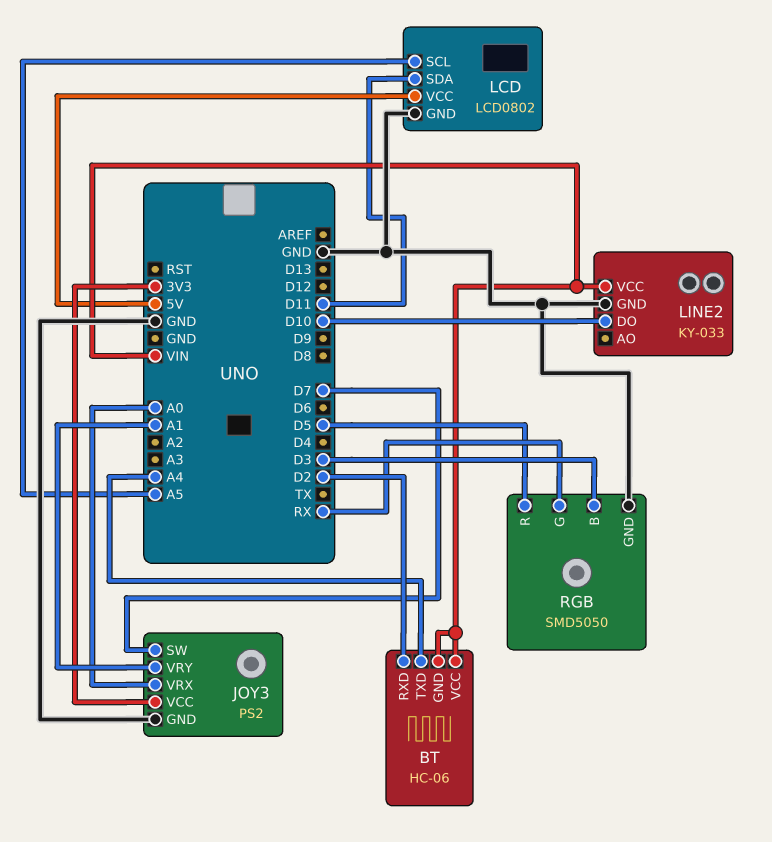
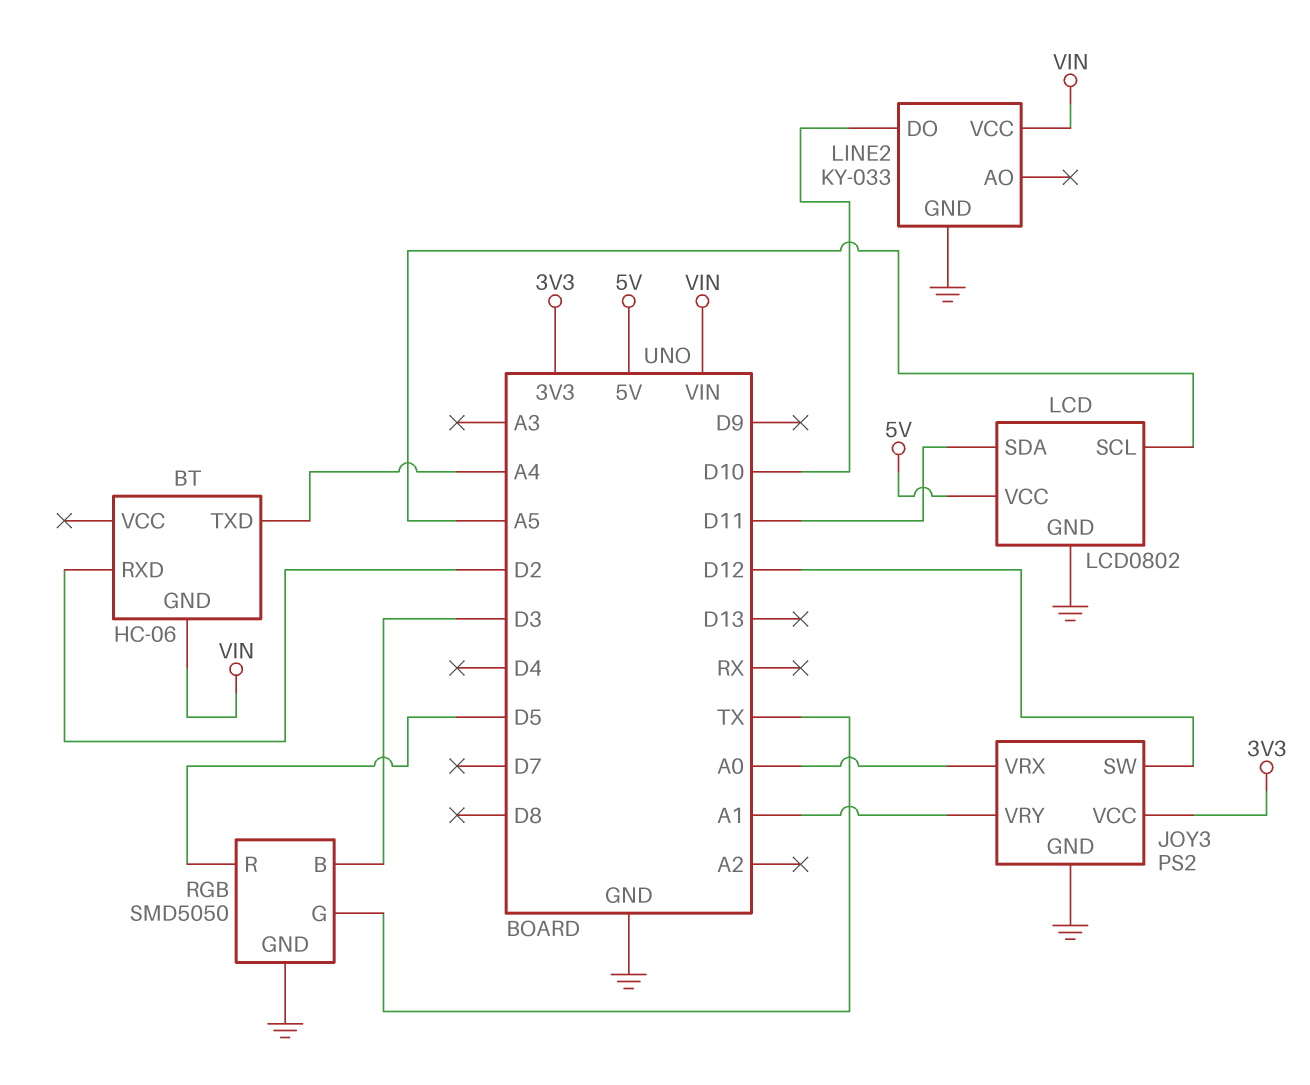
BT pin VCC: VIN -> none
JOY3 pin SW: D7 -> D12
RGB pin G: RX -> TX

